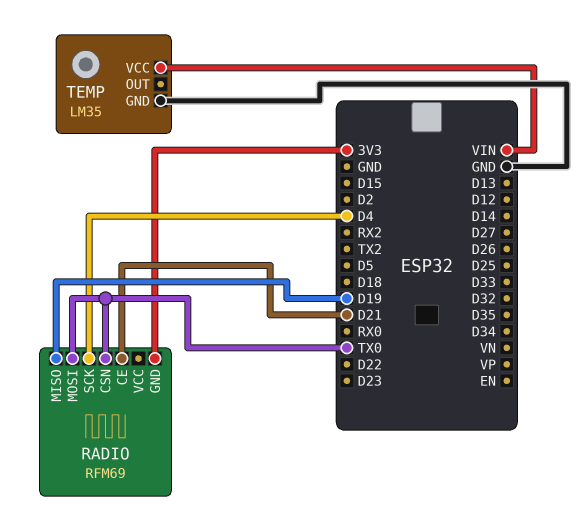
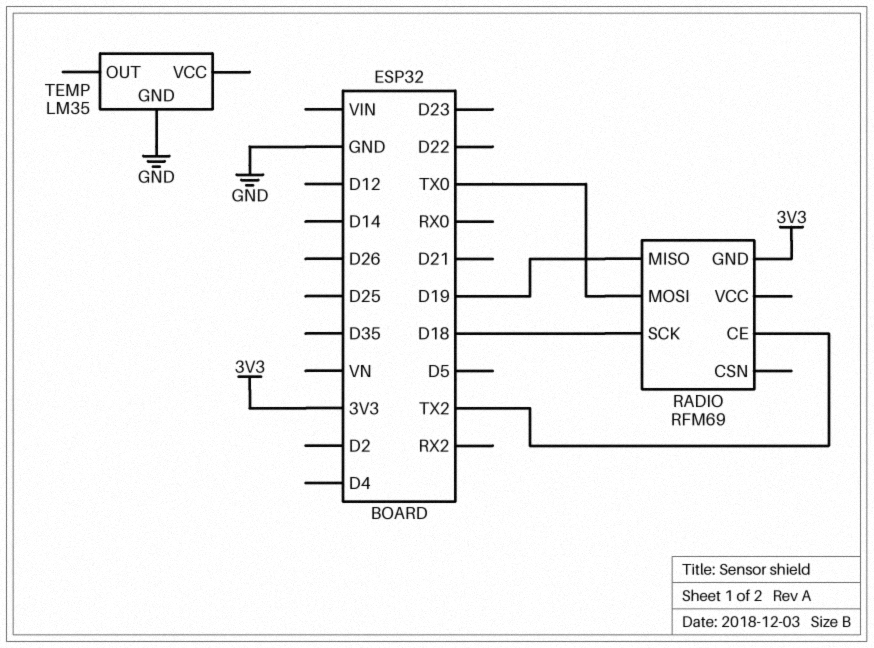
RADIO pin CE: D21 -> TX2
RADIO pin CSN: TX0 -> none
RADIO pin SCK: D4 -> D18
TEMP pin VCC: VIN -> none

